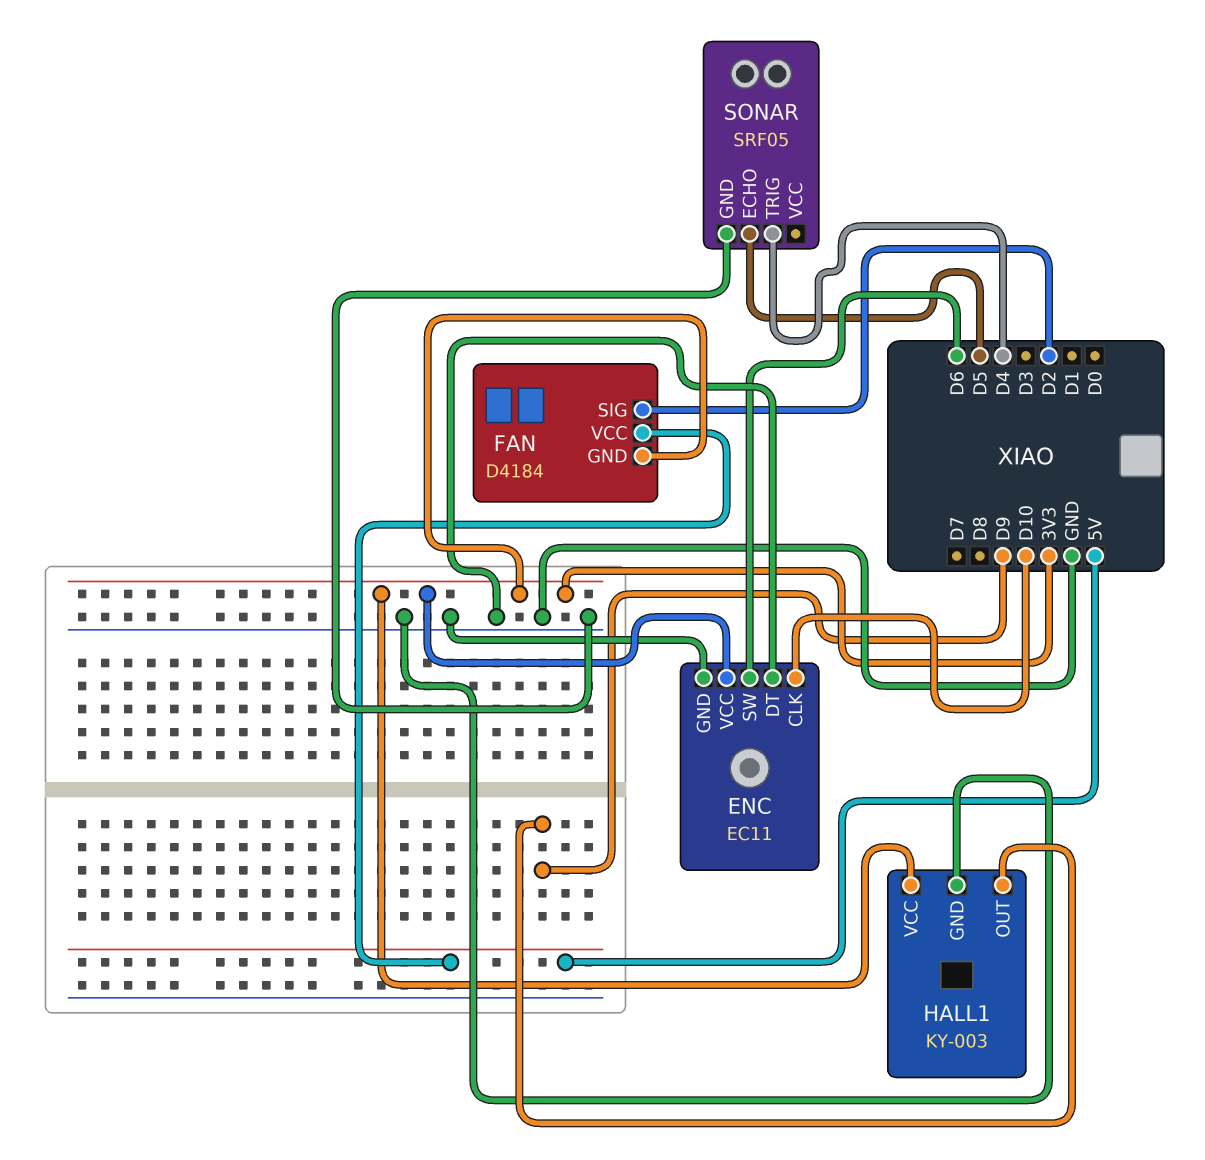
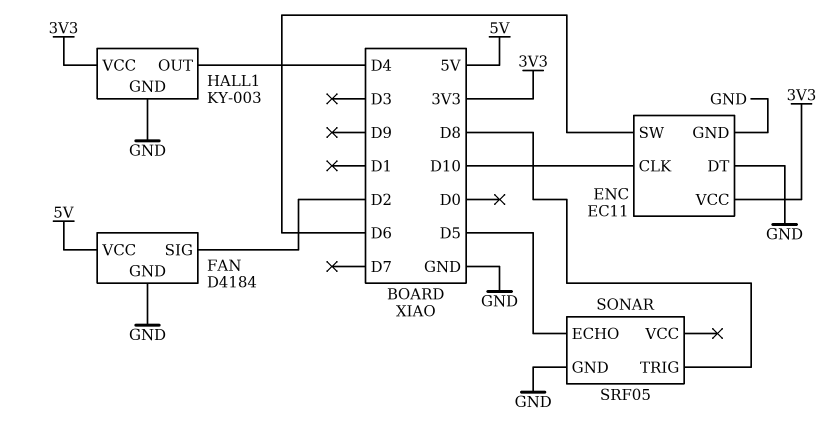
FAN pin GND: 3V3 -> GND
HALL1 pin OUT: D9 -> D4
SONAR pin TRIG: D4 -> D8

